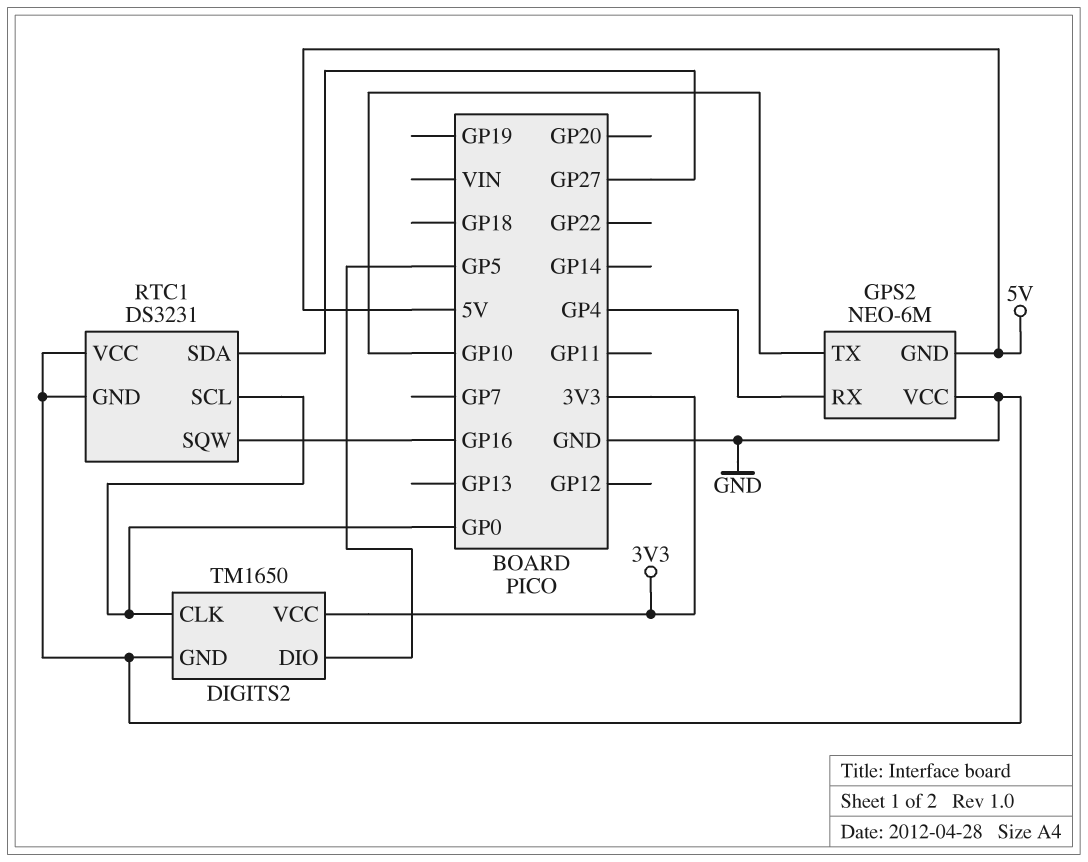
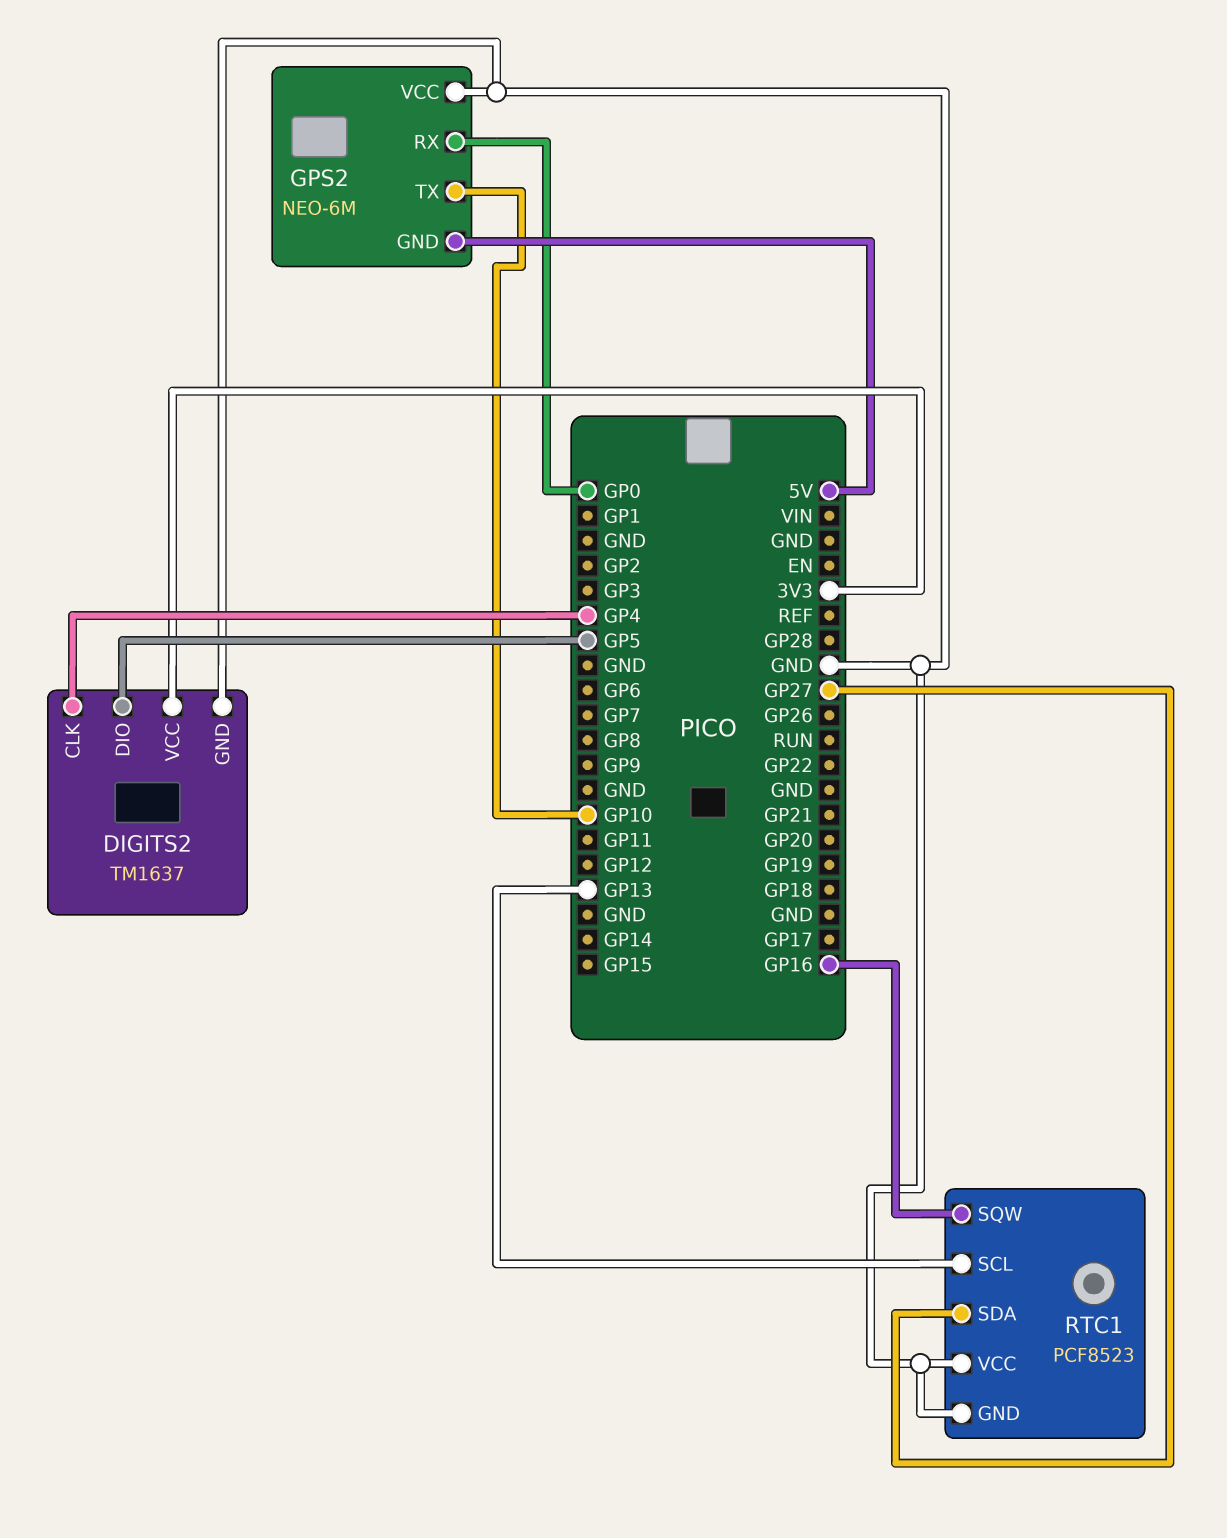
DIGITS2: TM1650 -> TM1637
DIGITS2 pin CLK: GP0 -> GP4
GPS2 pin RX: GP4 -> GP0
RTC1: DS3231 -> PCF8523
RTC1 pin SCL: GP0 -> GP13

